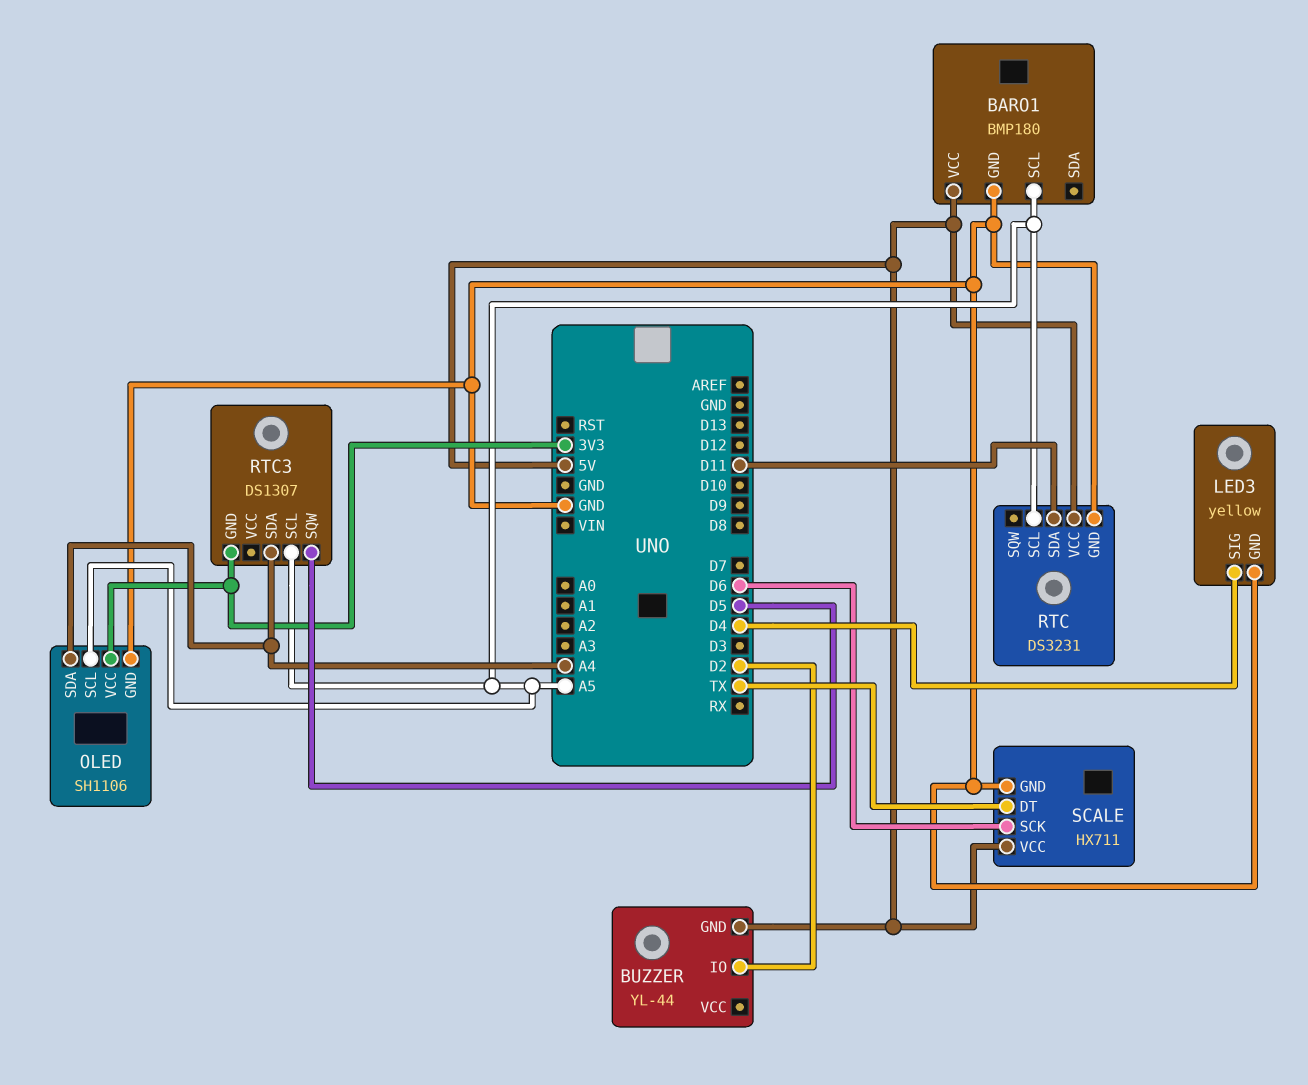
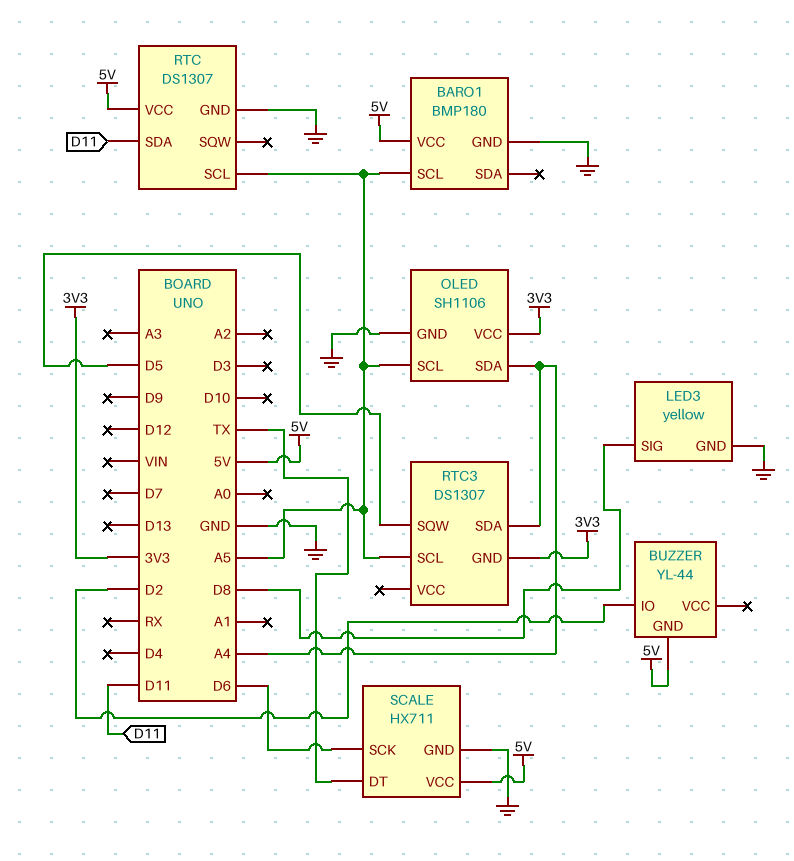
LED3 pin SIG: D4 -> D8
RTC: DS3231 -> DS1307

